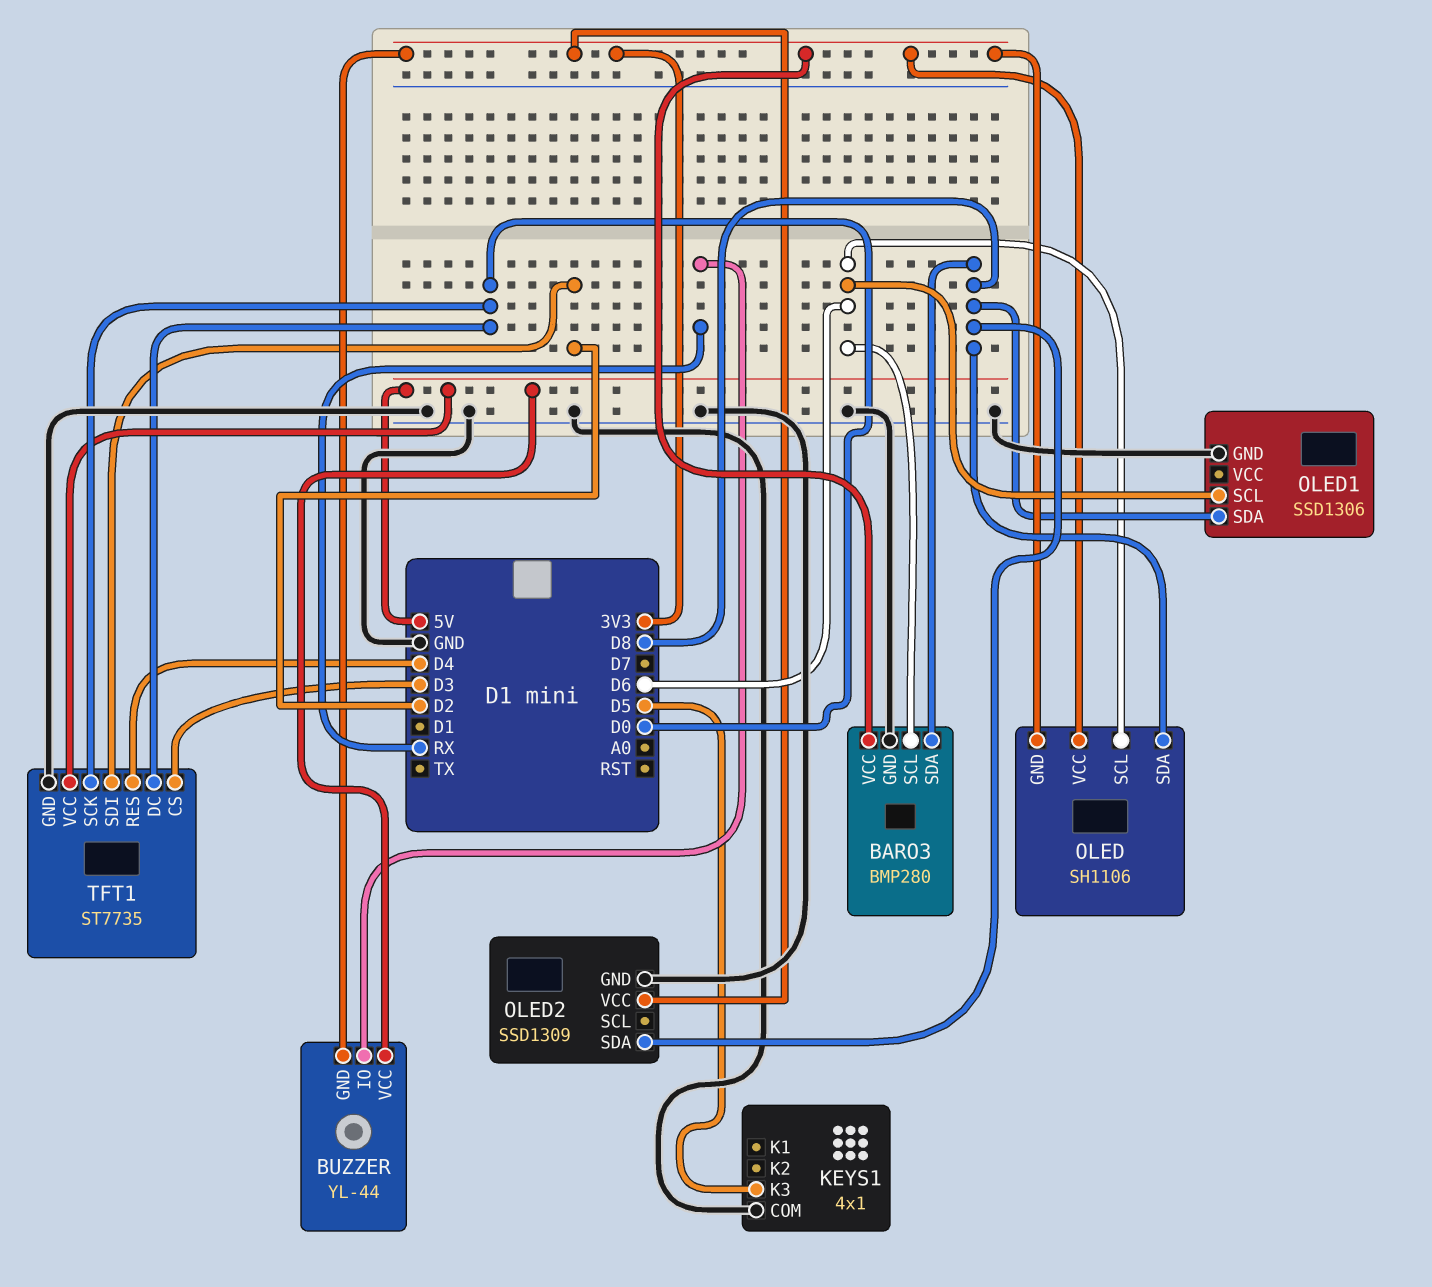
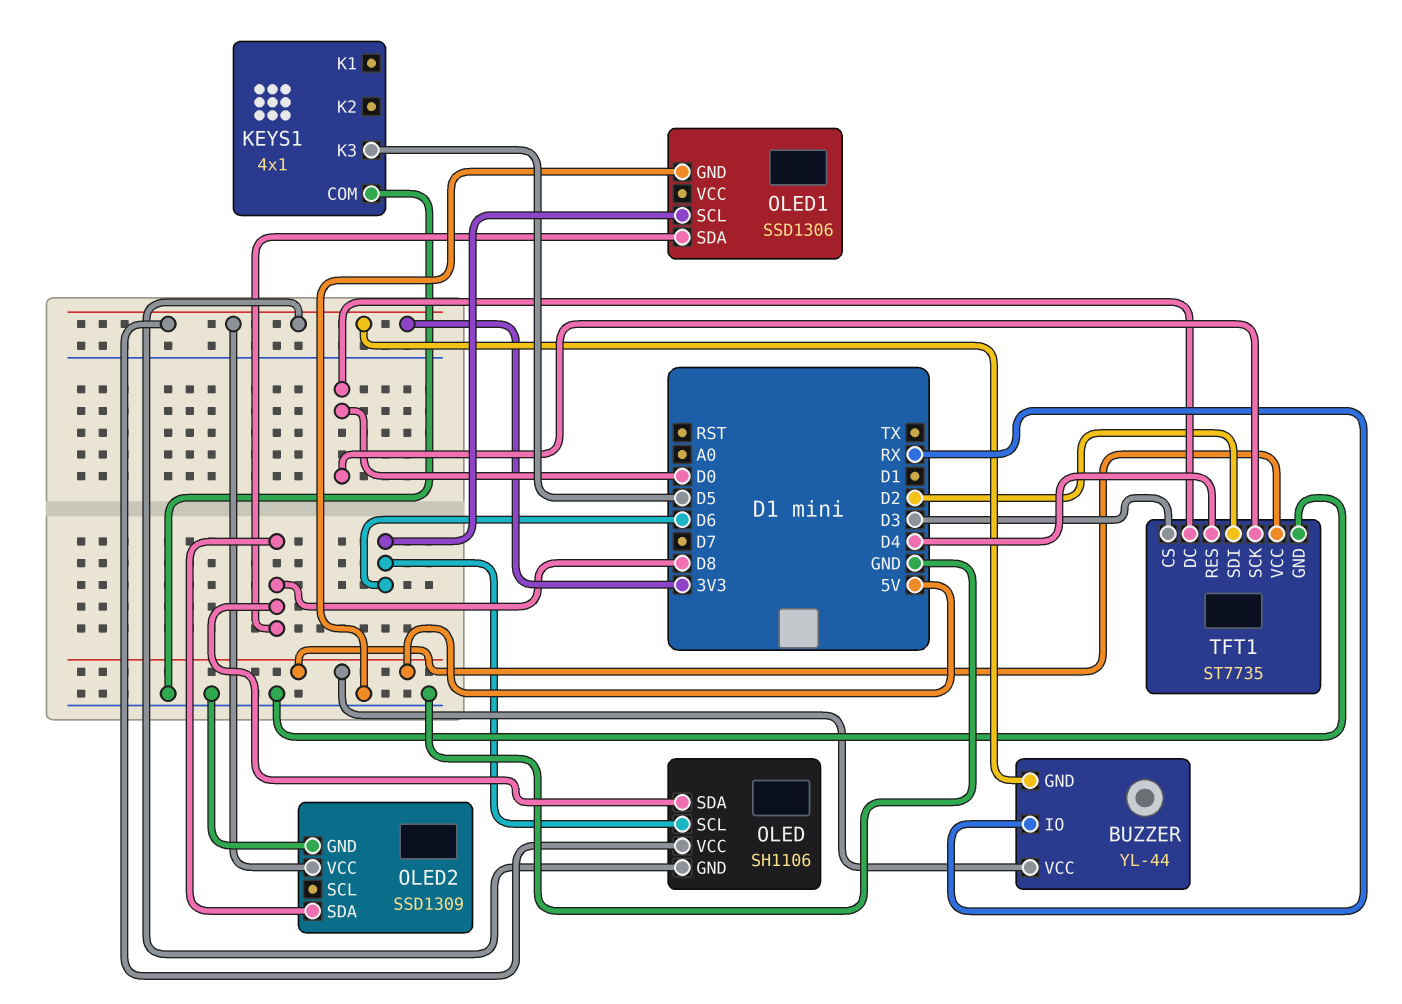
BARO3: BMP280 -> none
BARO3 pin GND: GND -> none
BARO3 pin SCL: D6 -> none
BARO3 pin SDA: D8 -> none
BARO3 pin VCC: 3V3 -> none

